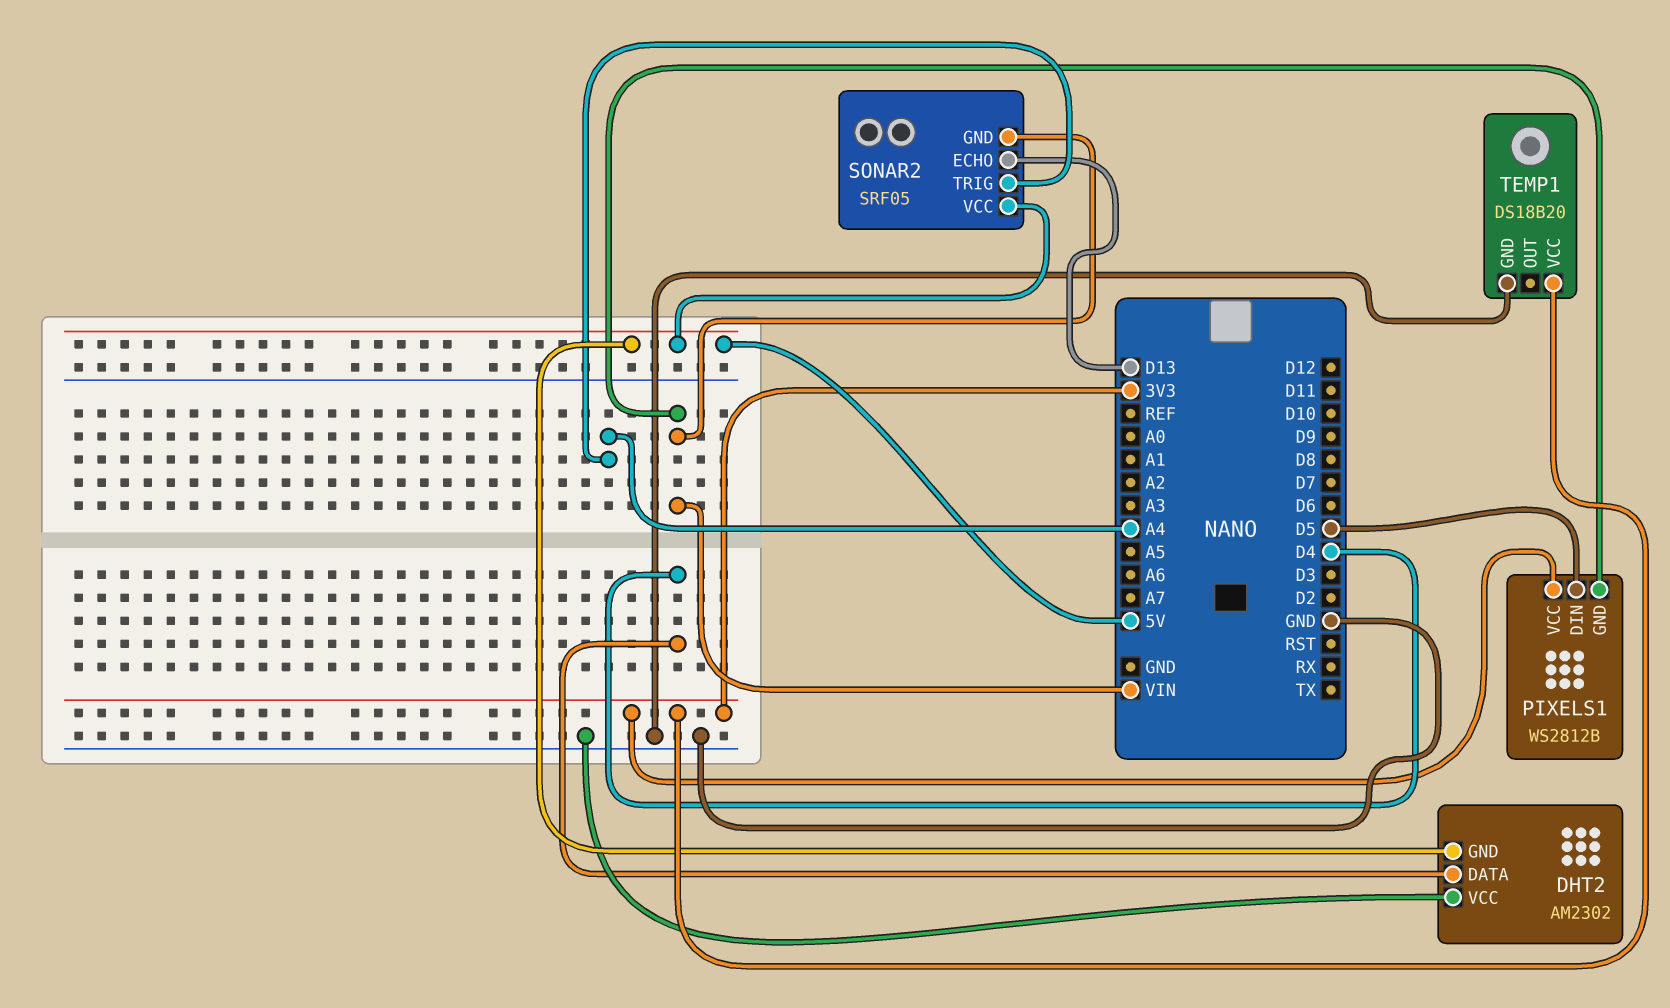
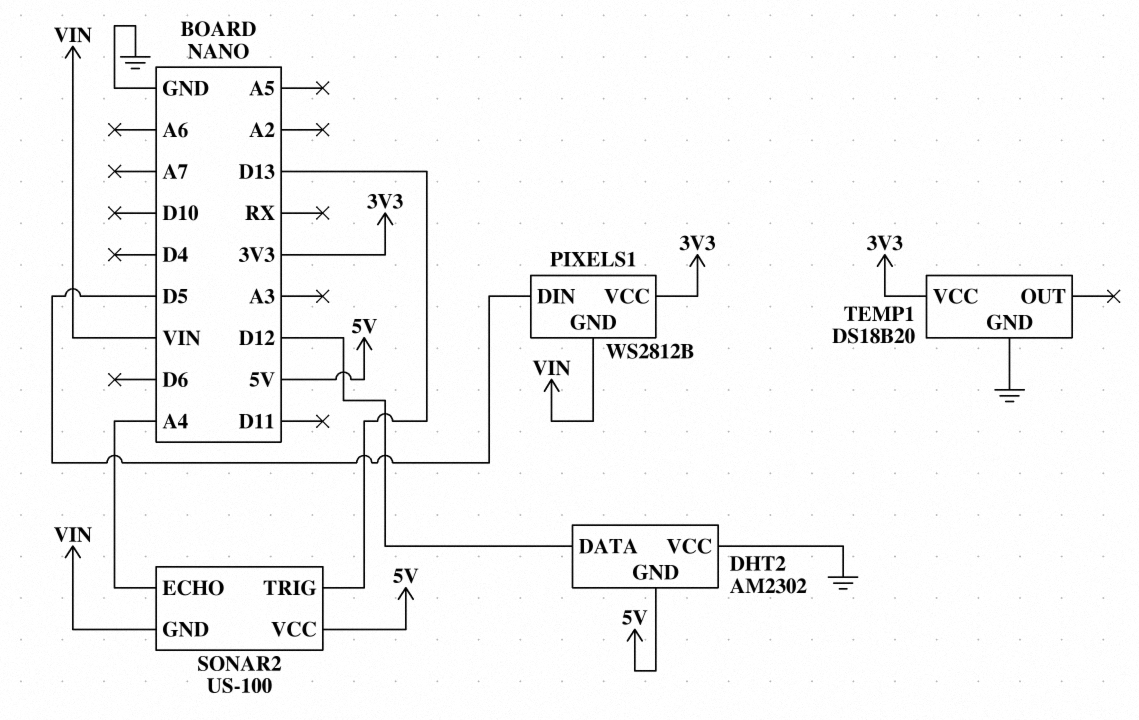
DHT2 pin DATA: D4 -> D12
SONAR2: SRF05 -> US-100
SONAR2 pin ECHO: D13 -> A4
SONAR2 pin TRIG: A4 -> D13

